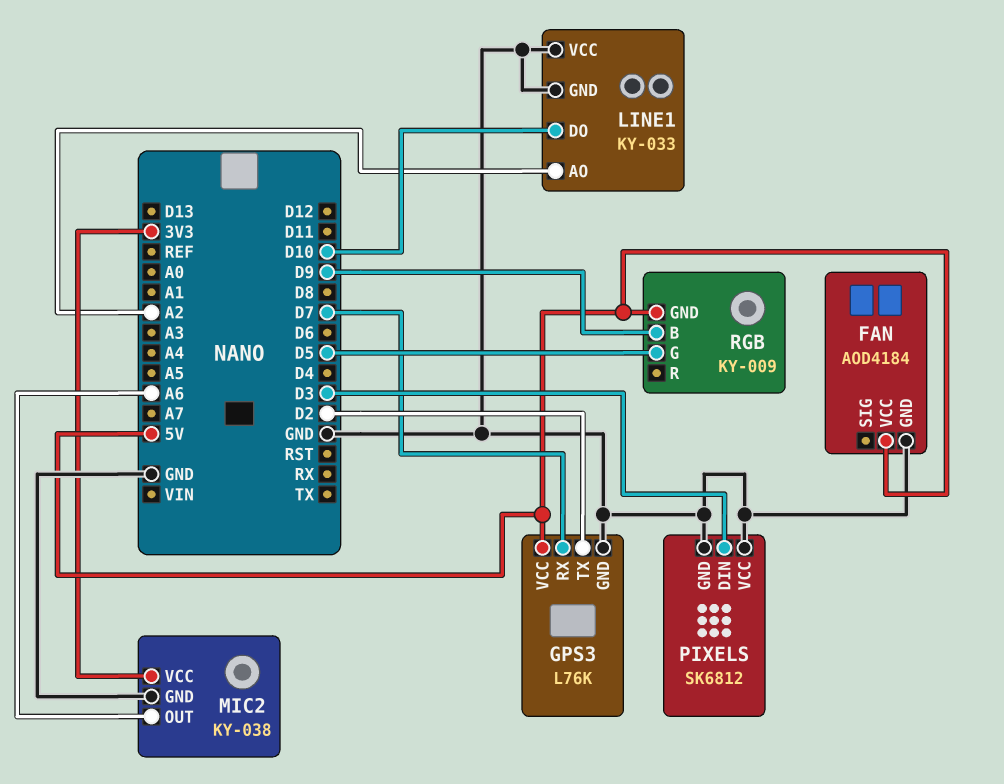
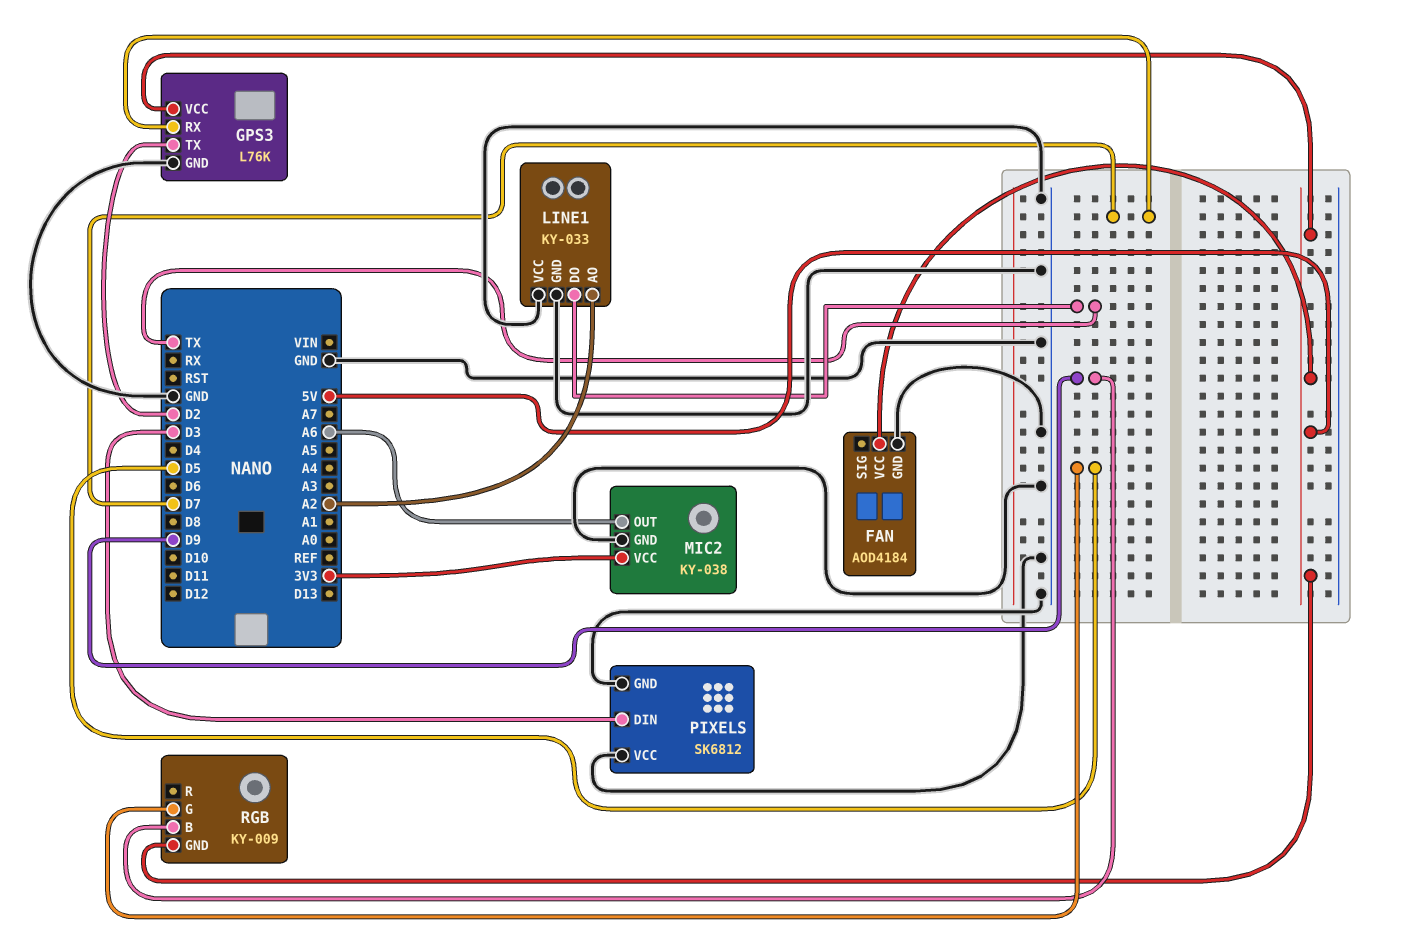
LINE1 pin DO: D10 -> TX

